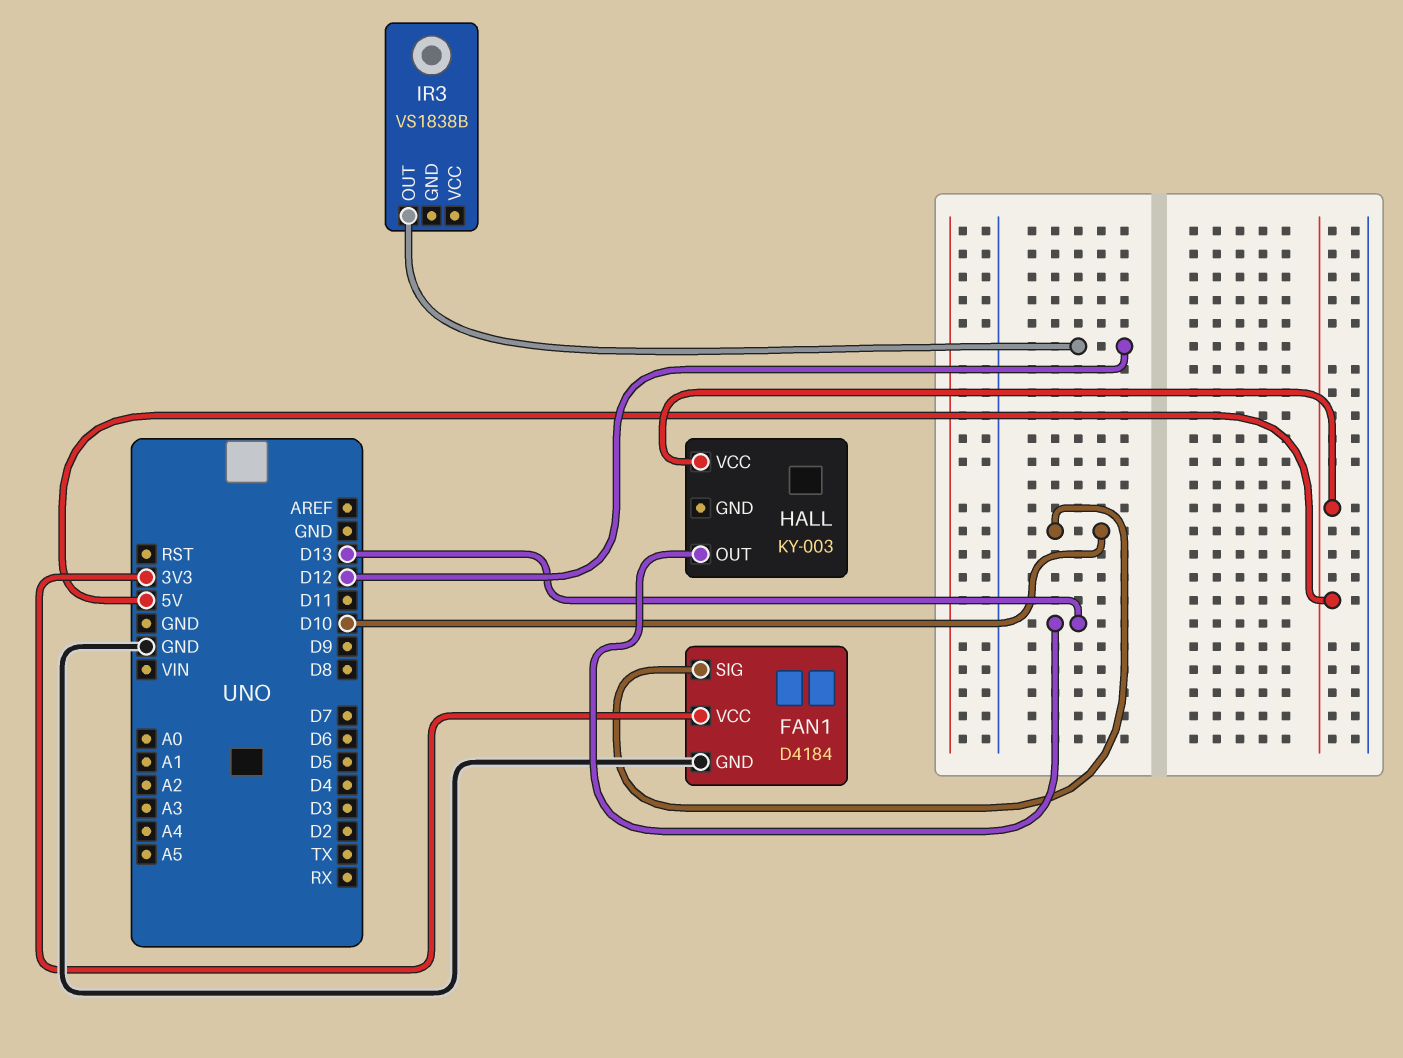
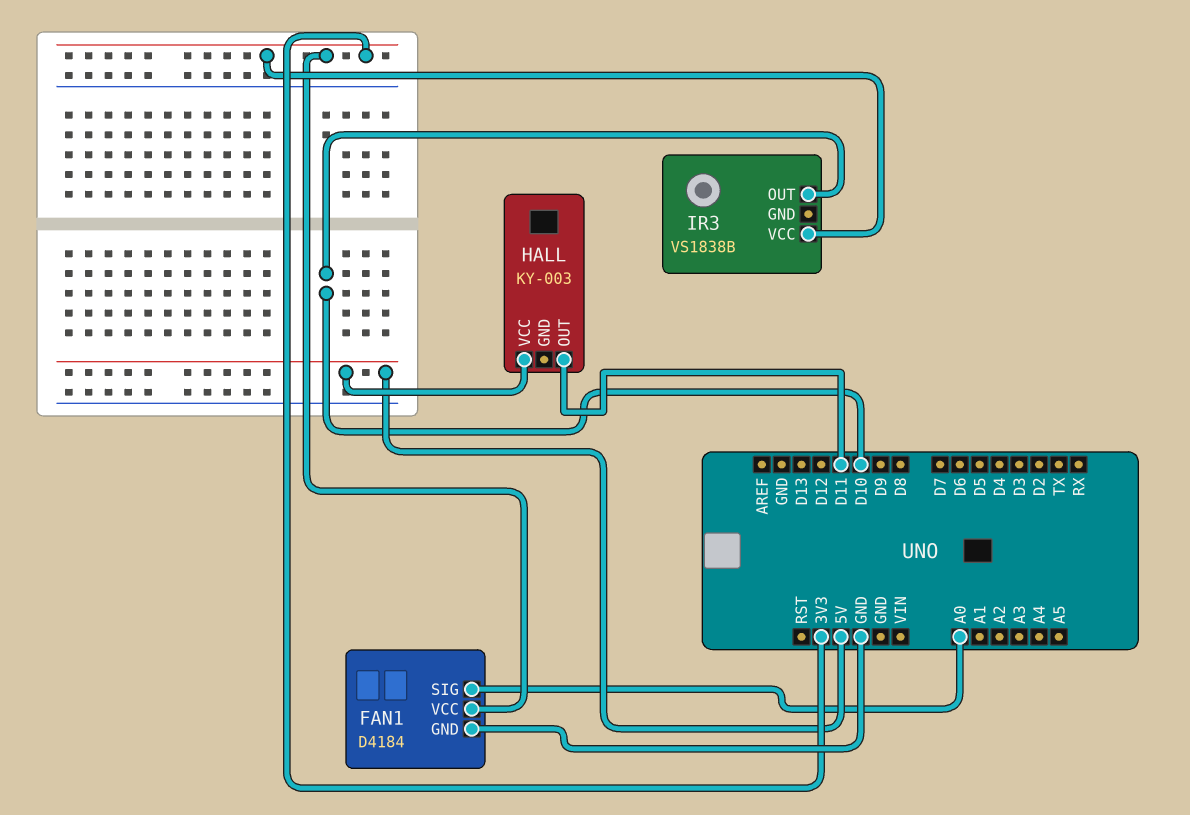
FAN1 pin SIG: D10 -> A0
HALL pin OUT: D13 -> D11
IR3 pin OUT: D12 -> D10
IR3 pin VCC: none -> 3V3

